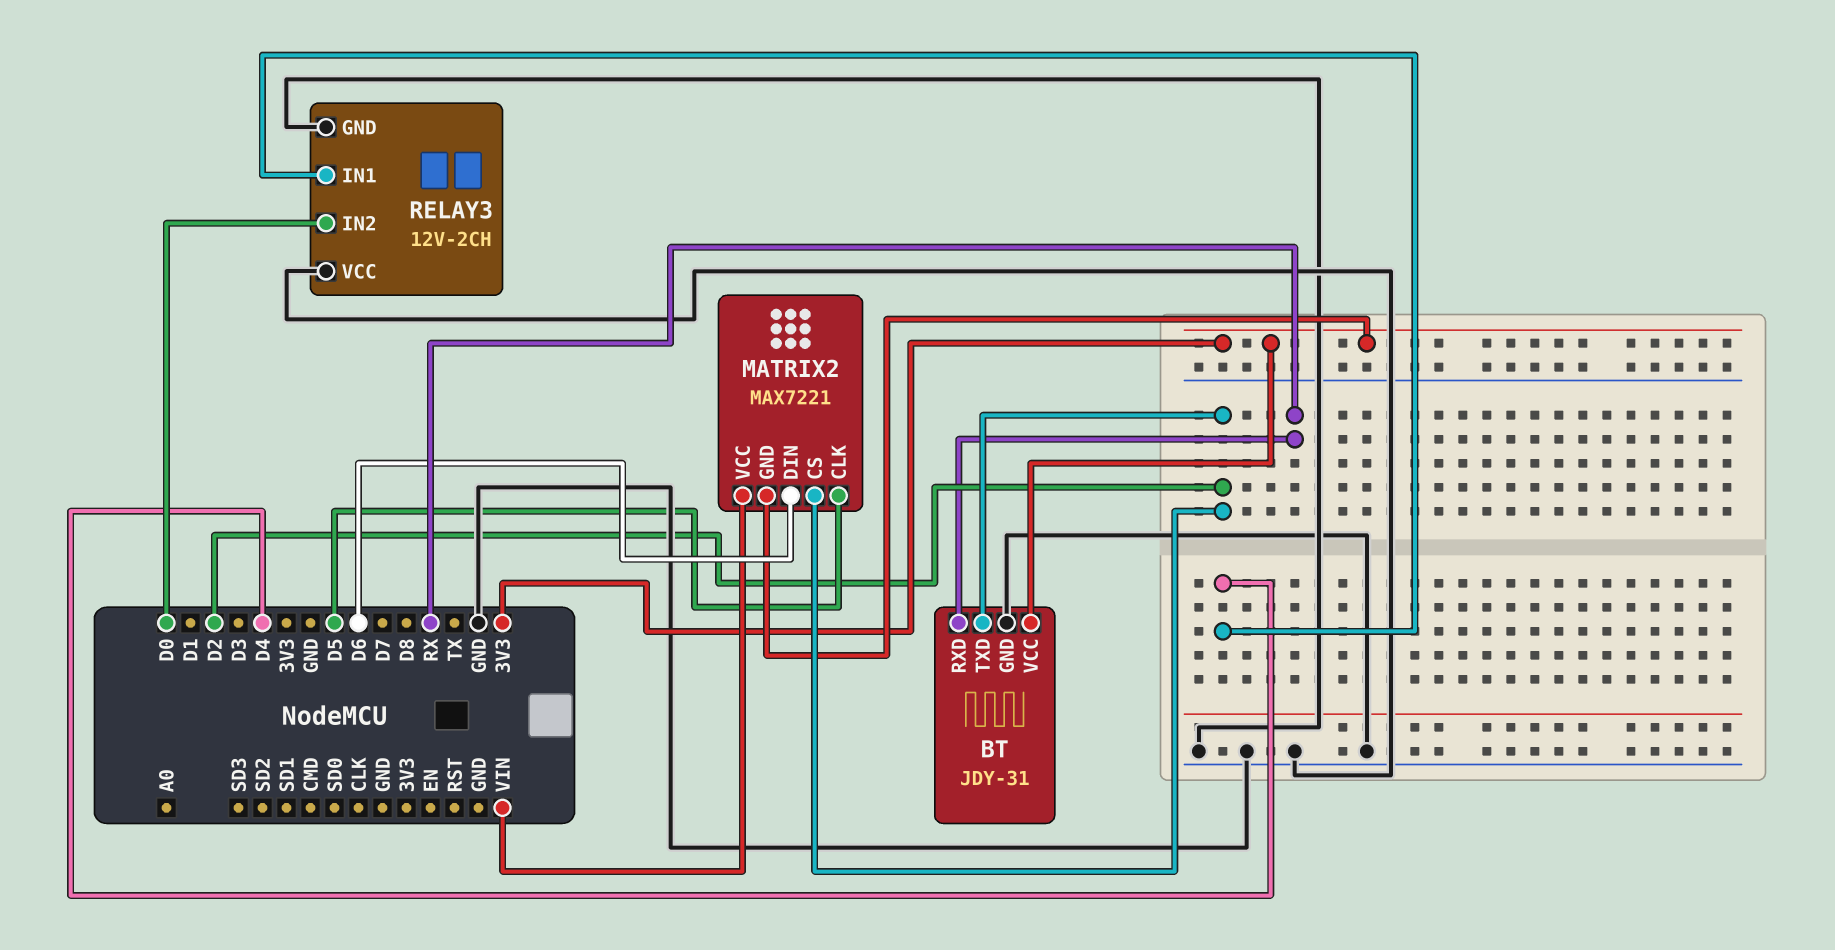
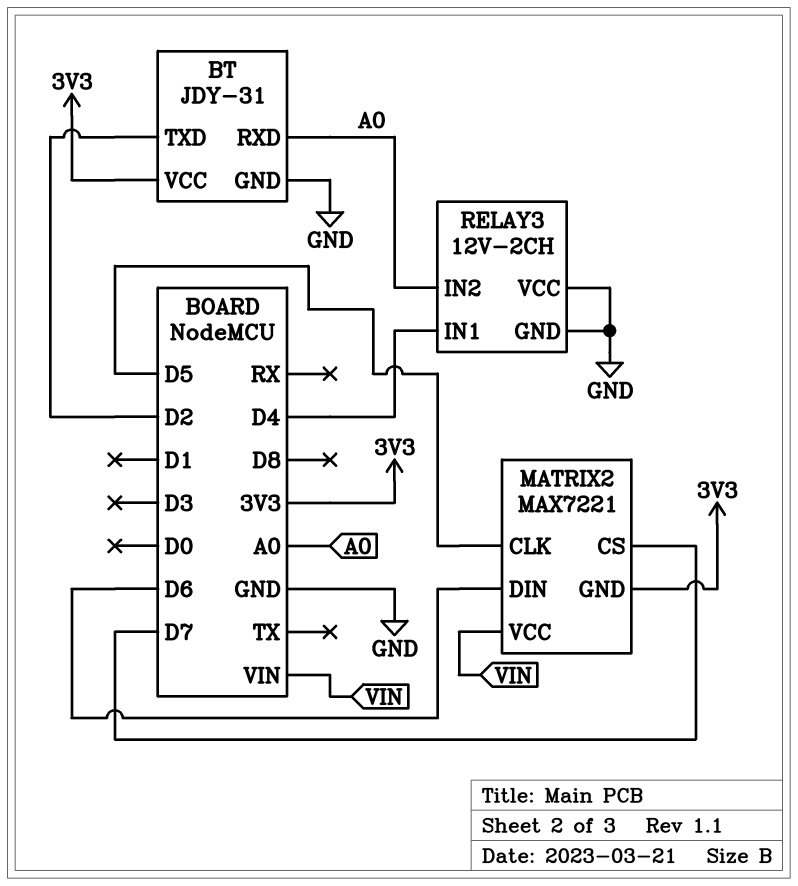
BT pin RXD: RX -> A0
MATRIX2 pin CS: D2 -> D7
RELAY3 pin IN2: D0 -> A0

